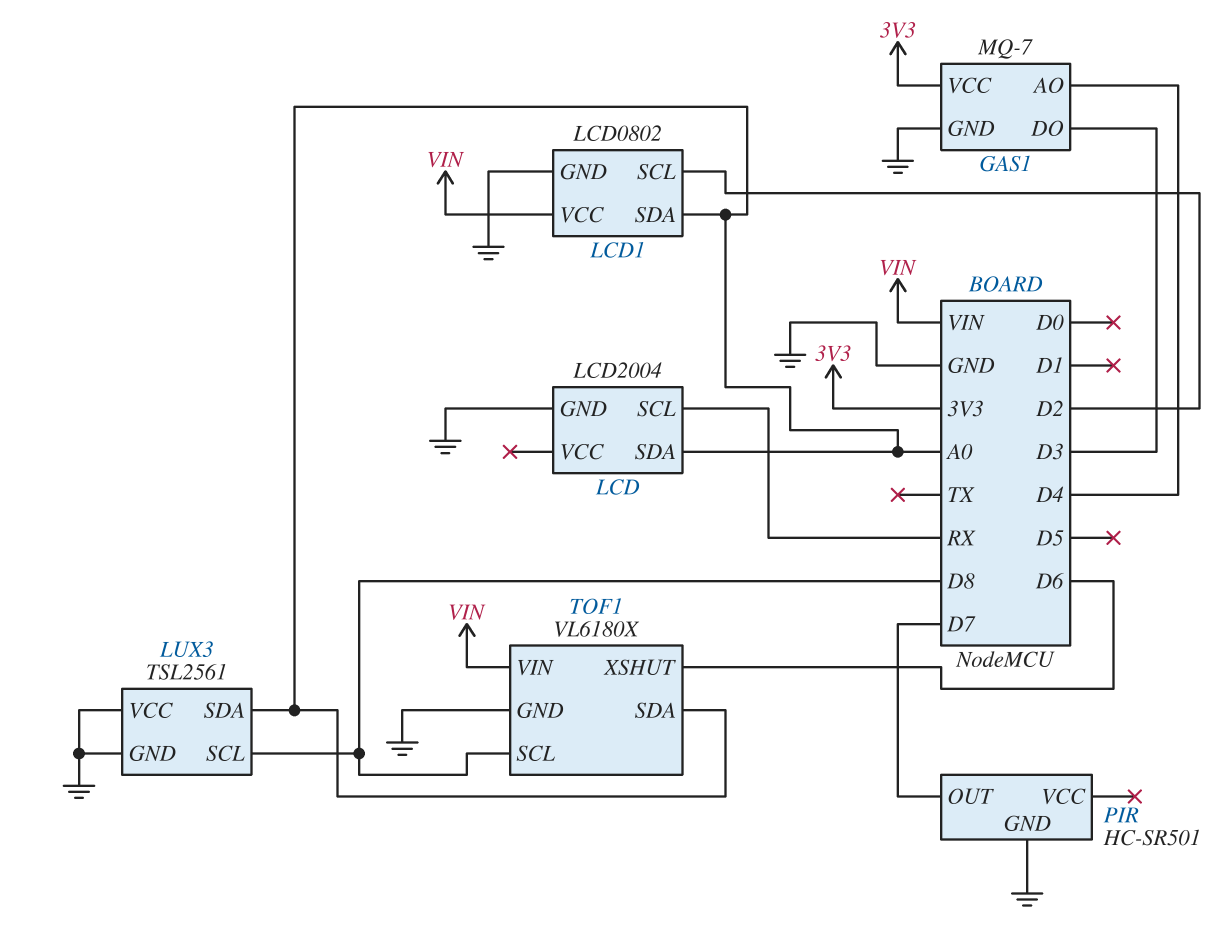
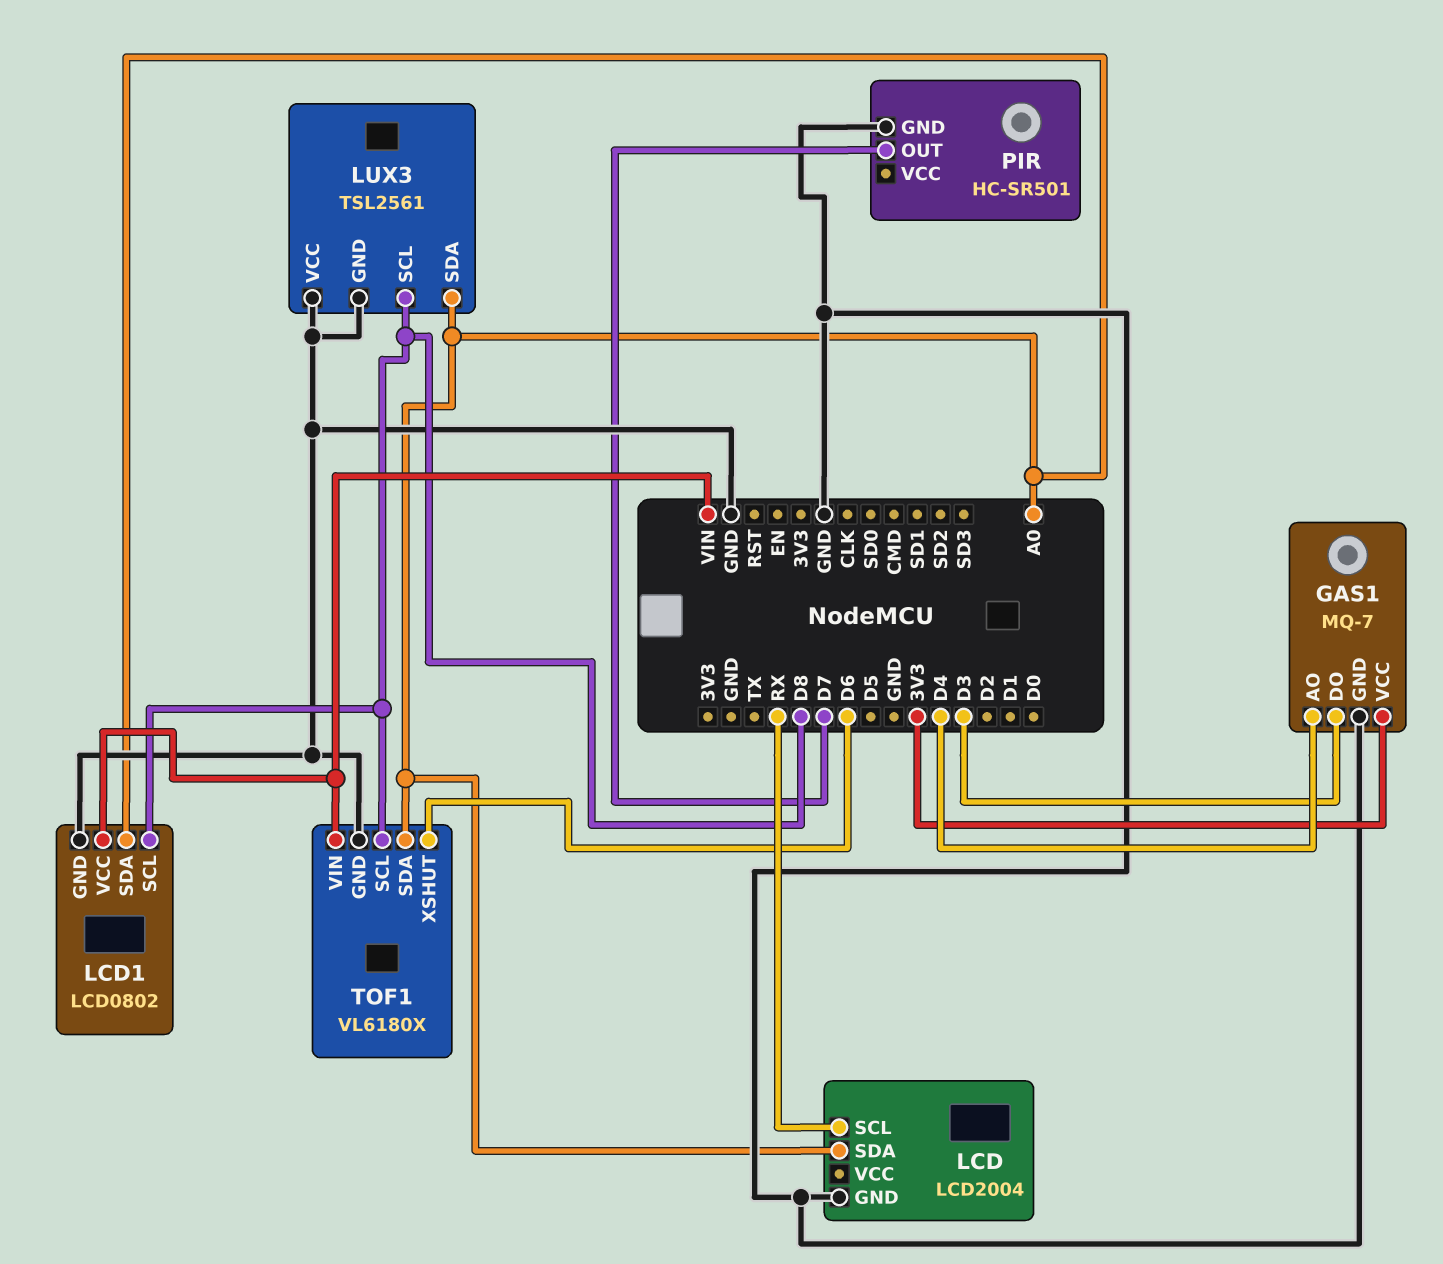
LCD1 pin SCL: D2 -> D8

